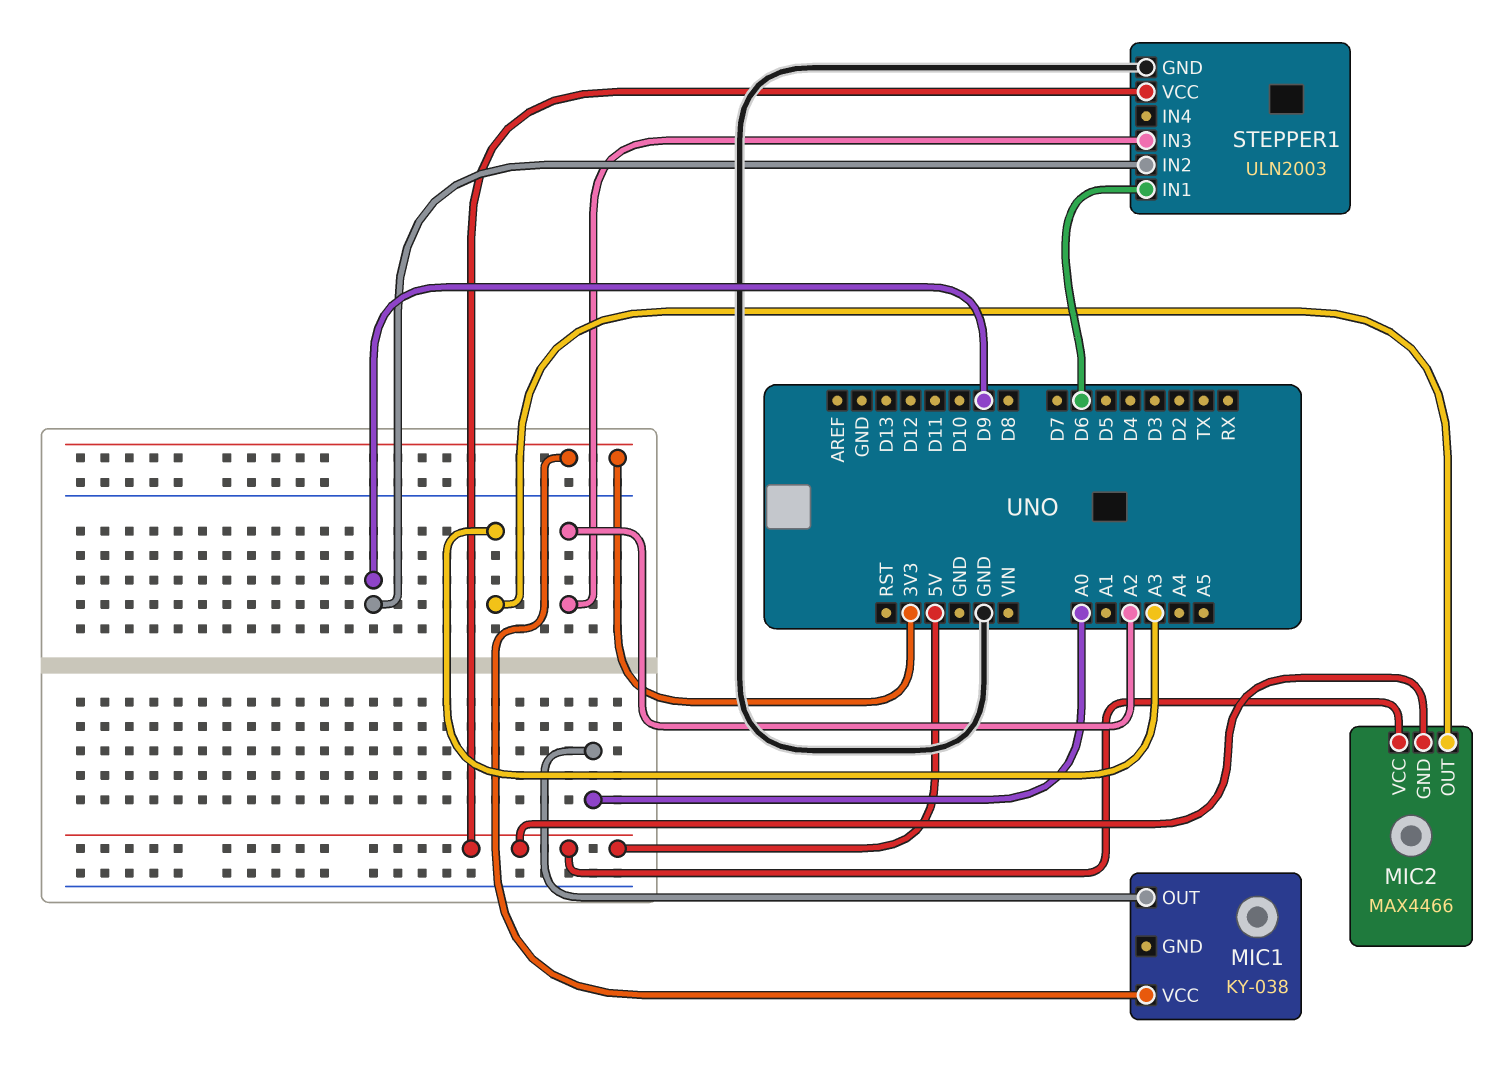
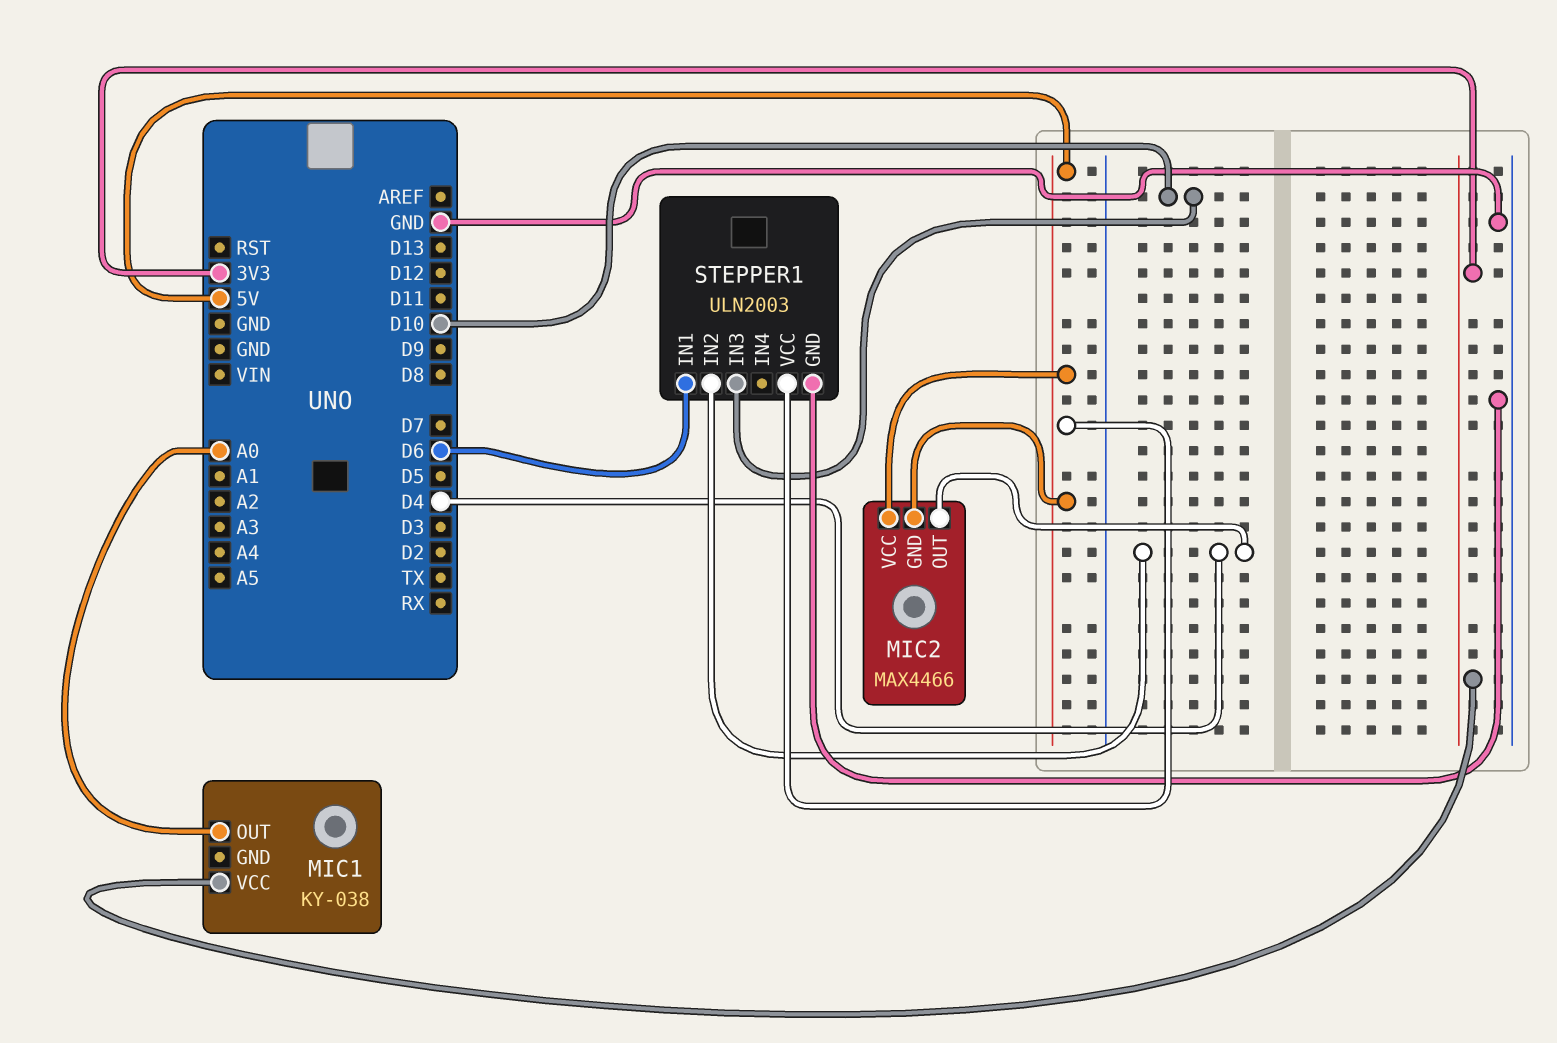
MIC2 pin OUT: A3 -> D4
STEPPER1 pin IN2: D9 -> D4
STEPPER1 pin IN3: A2 -> D10

